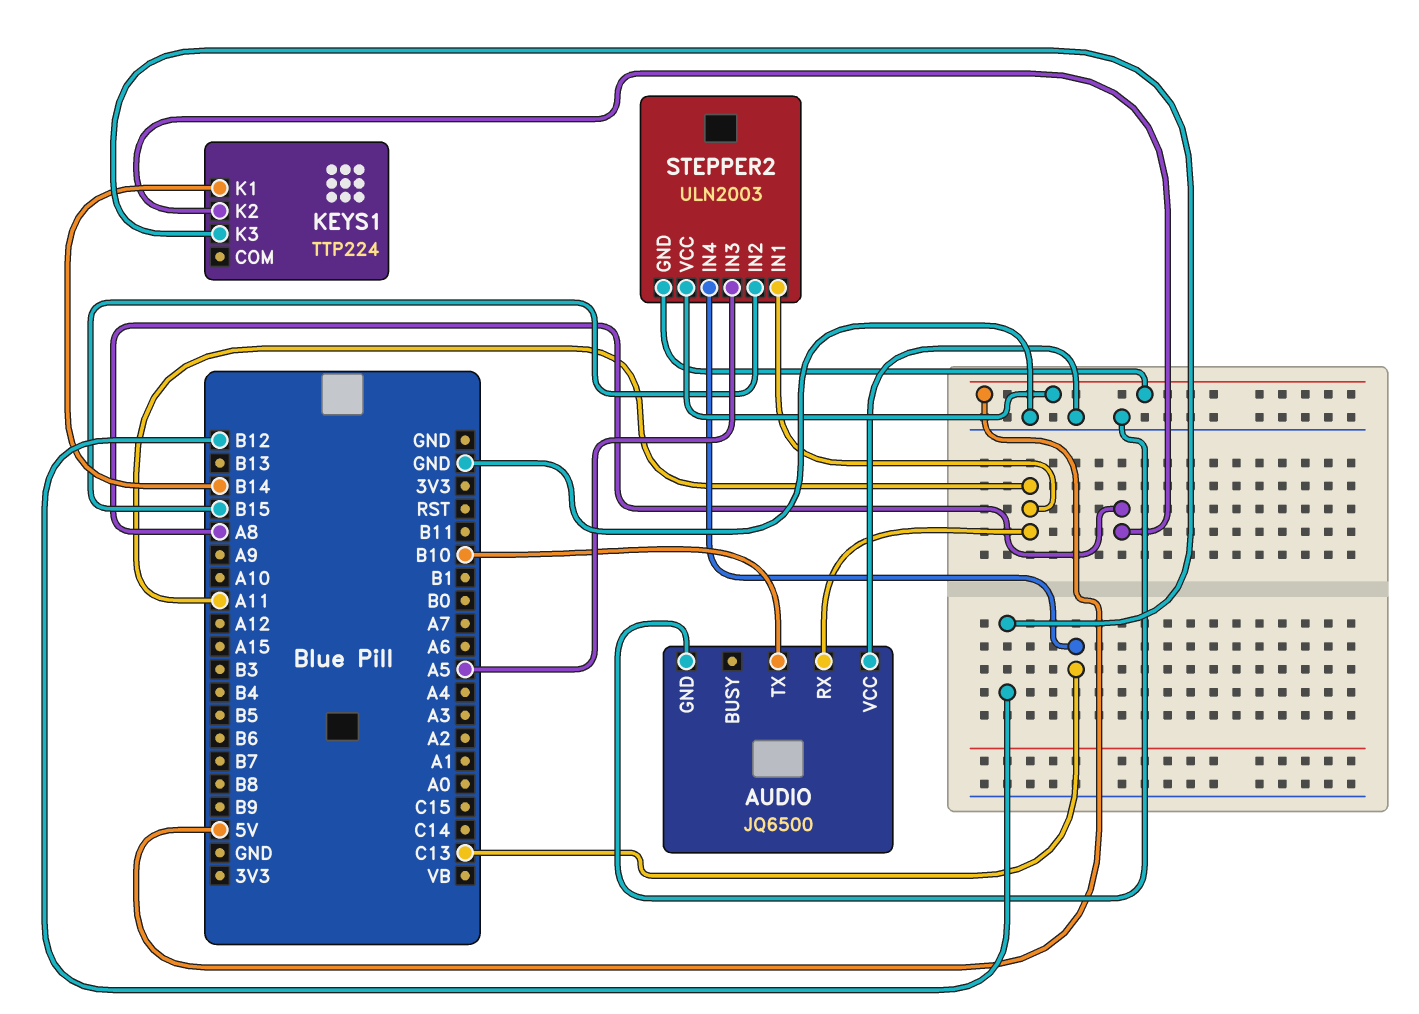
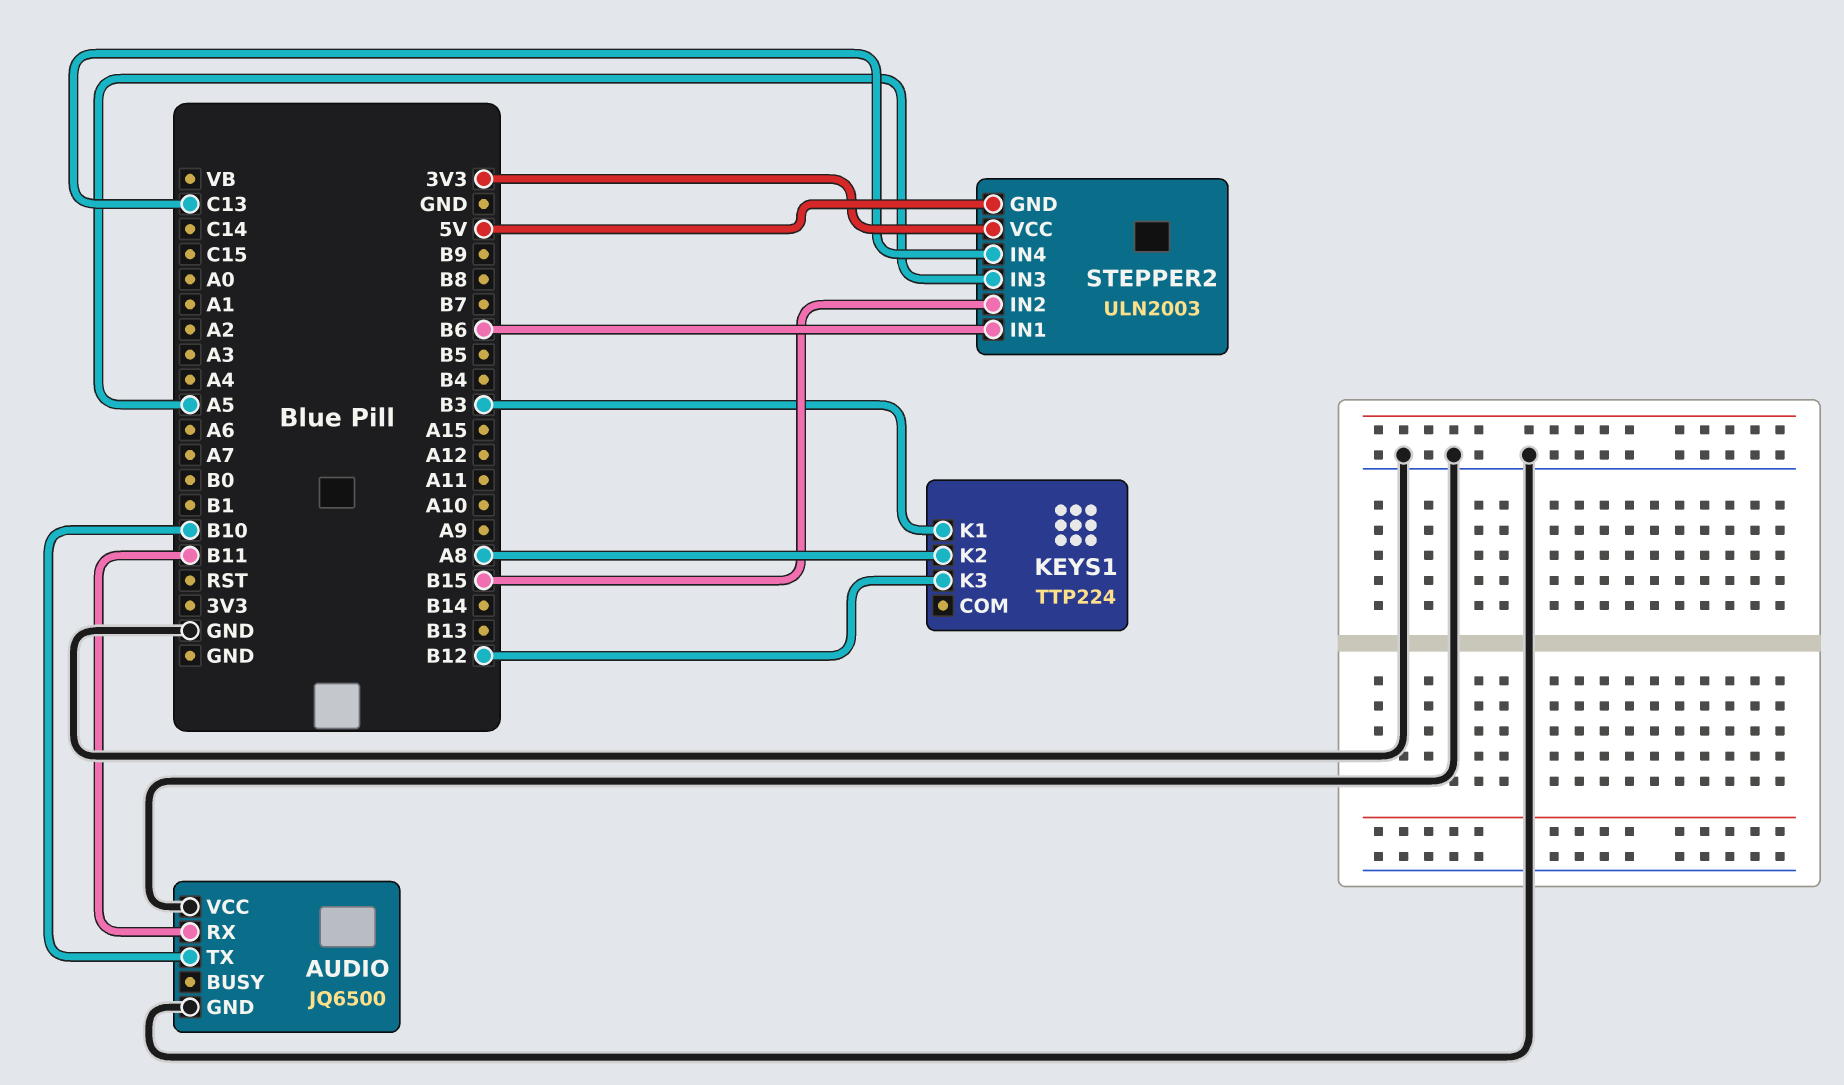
AUDIO pin RX: A11 -> B11
KEYS1 pin K1: B14 -> B3
STEPPER2 pin IN1: A11 -> B6
STEPPER2 pin VCC: 5V -> 3V3

